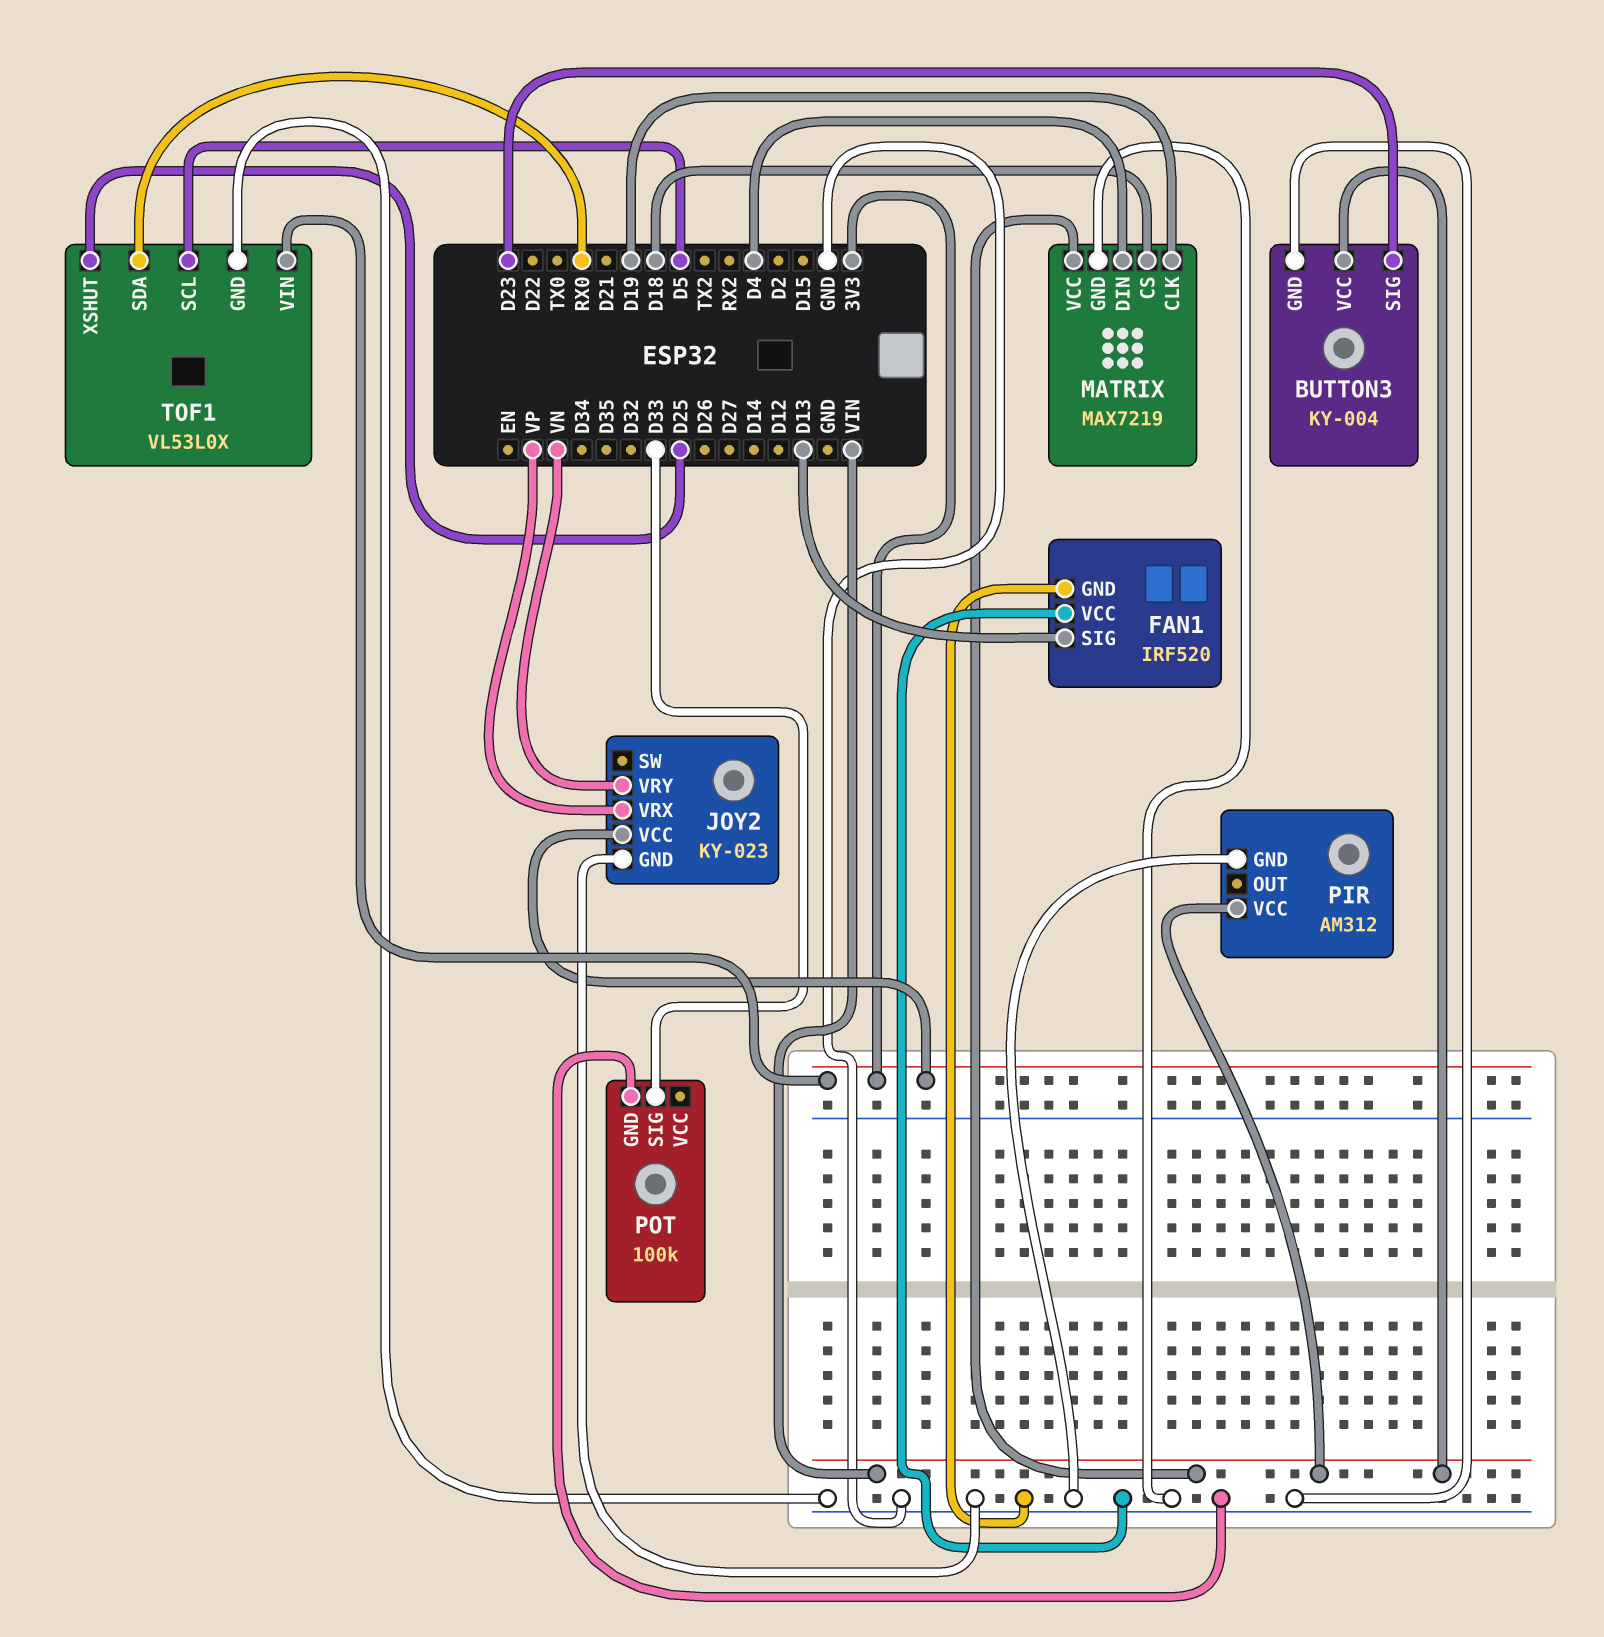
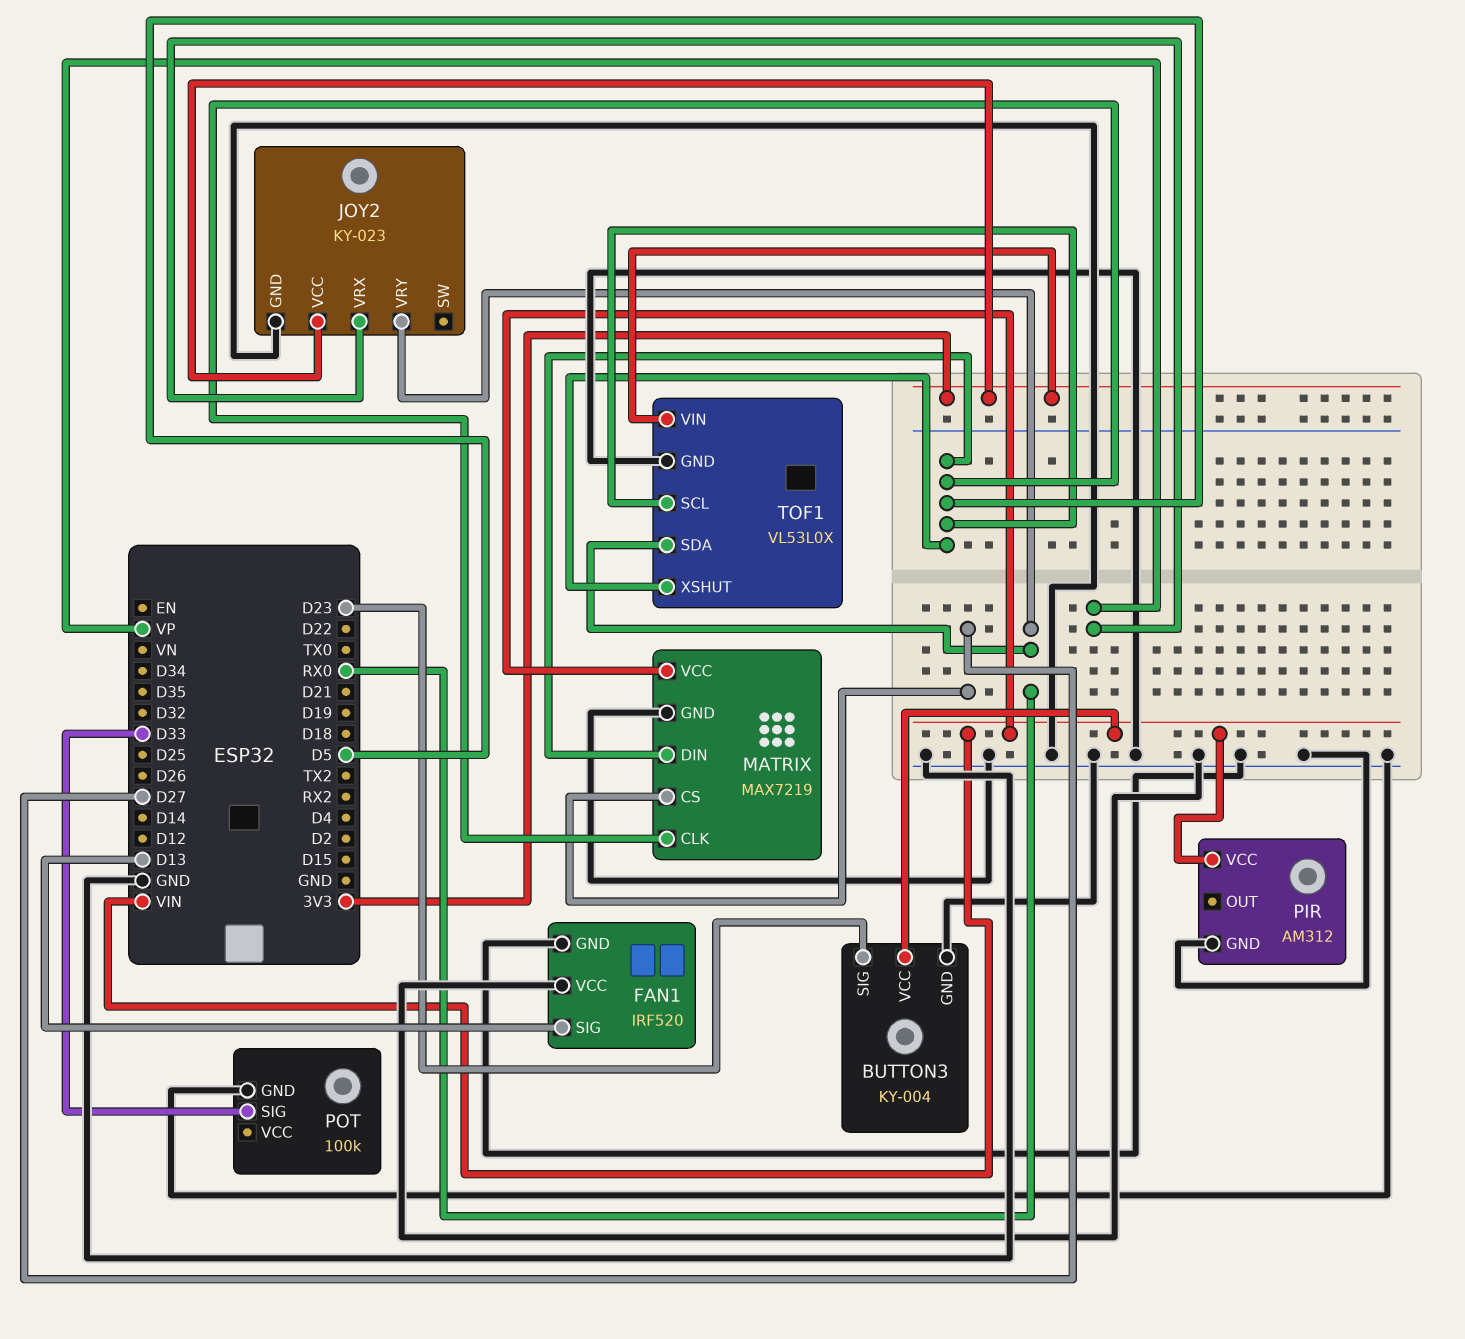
JOY2 pin VRY: VN -> RX0
MATRIX pin CLK: D19 -> D5
MATRIX pin CS: D18 -> D27
MATRIX pin DIN: D4 -> D5
TOF1 pin XSHUT: D25 -> D5

